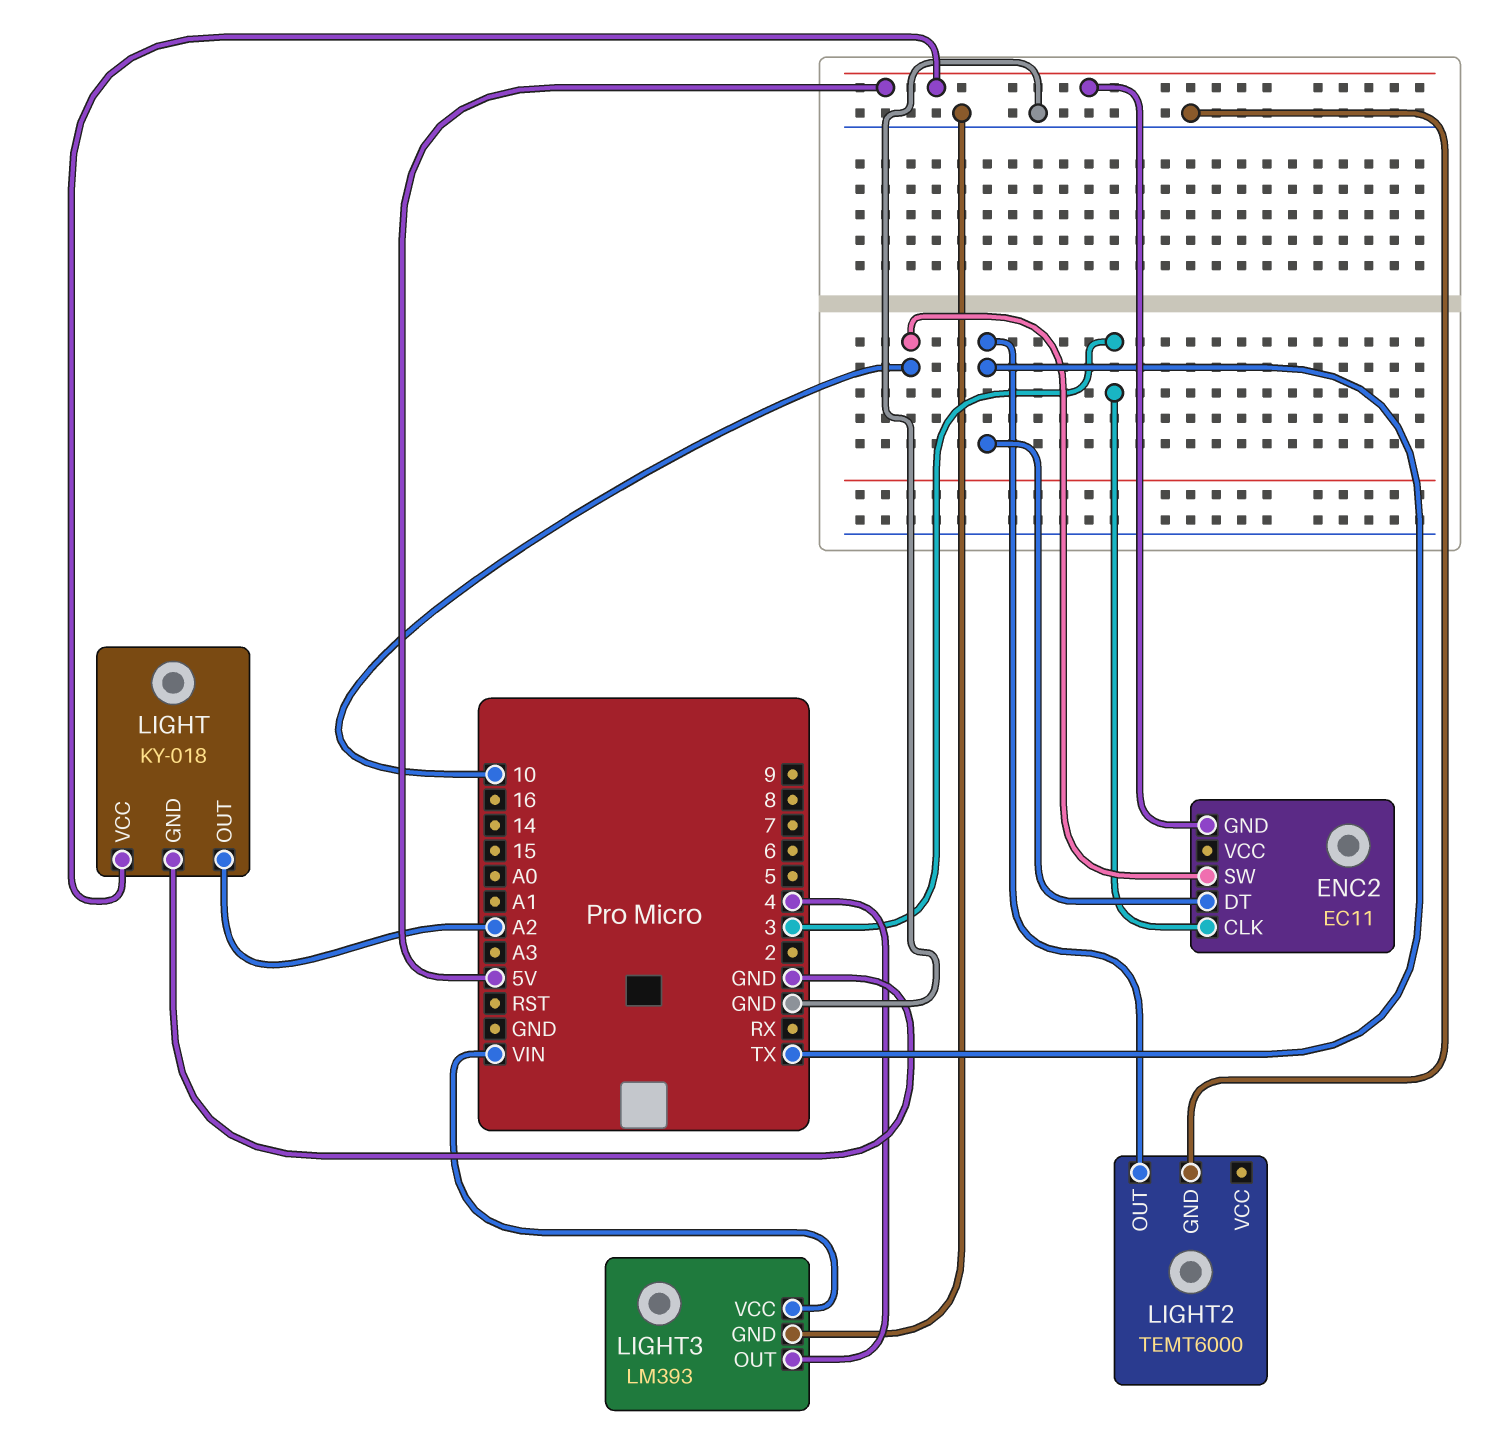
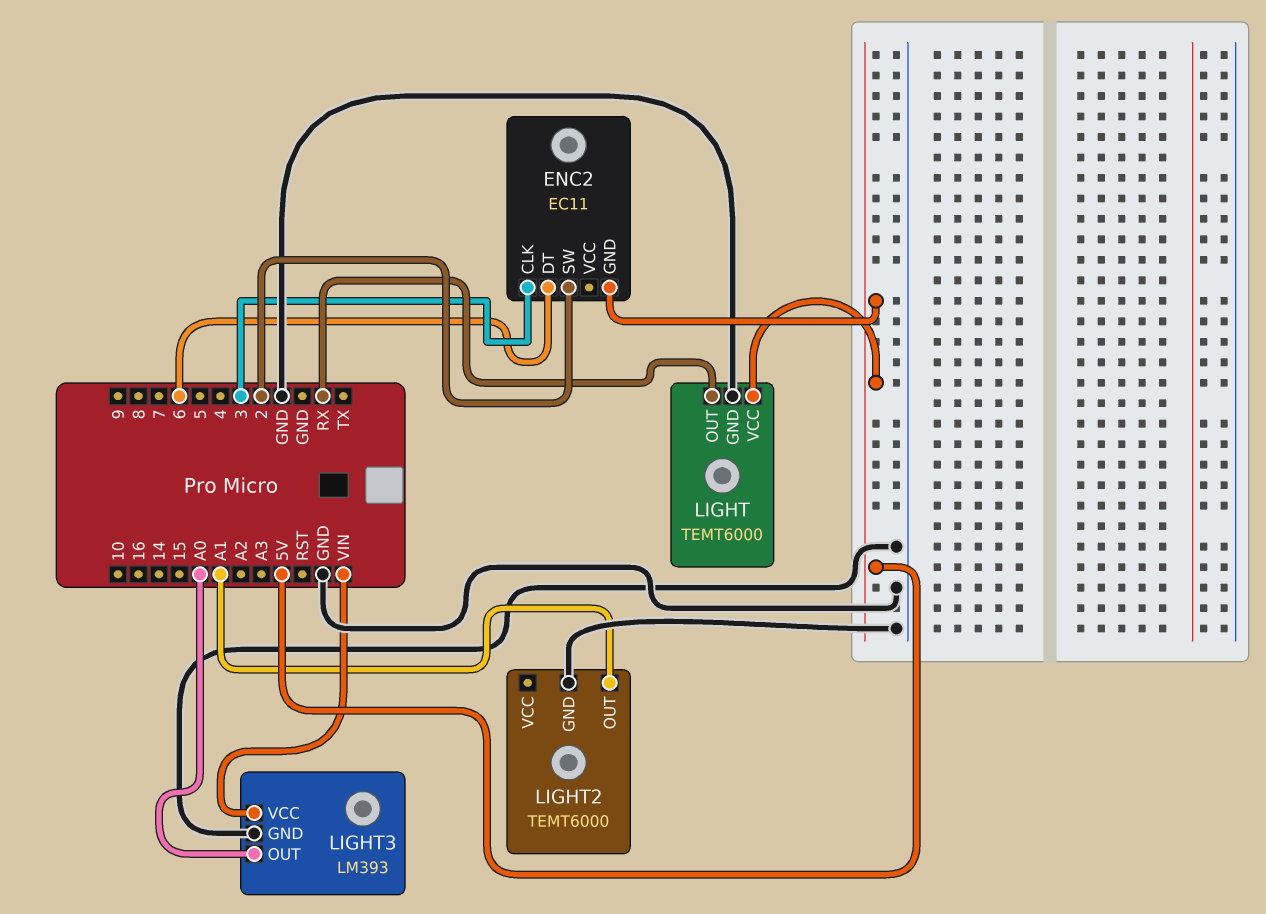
ENC2 pin DT: TX -> 6
ENC2 pin SW: 10 -> 2
LIGHT: KY-018 -> TEMT6000
LIGHT pin OUT: A2 -> RX
LIGHT2 pin OUT: TX -> A1
LIGHT3 pin OUT: 4 -> A0

